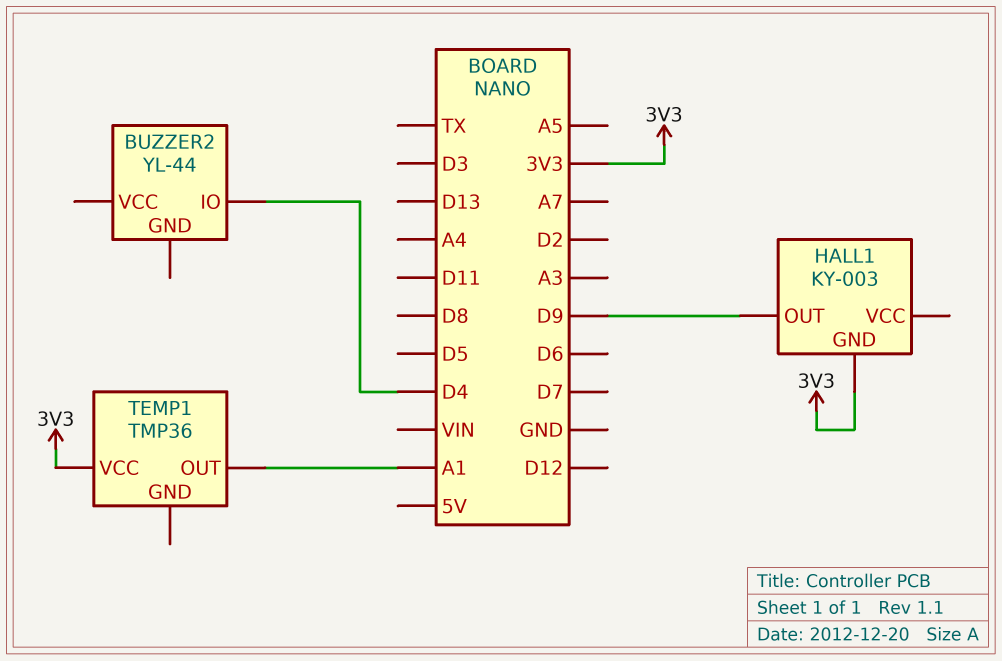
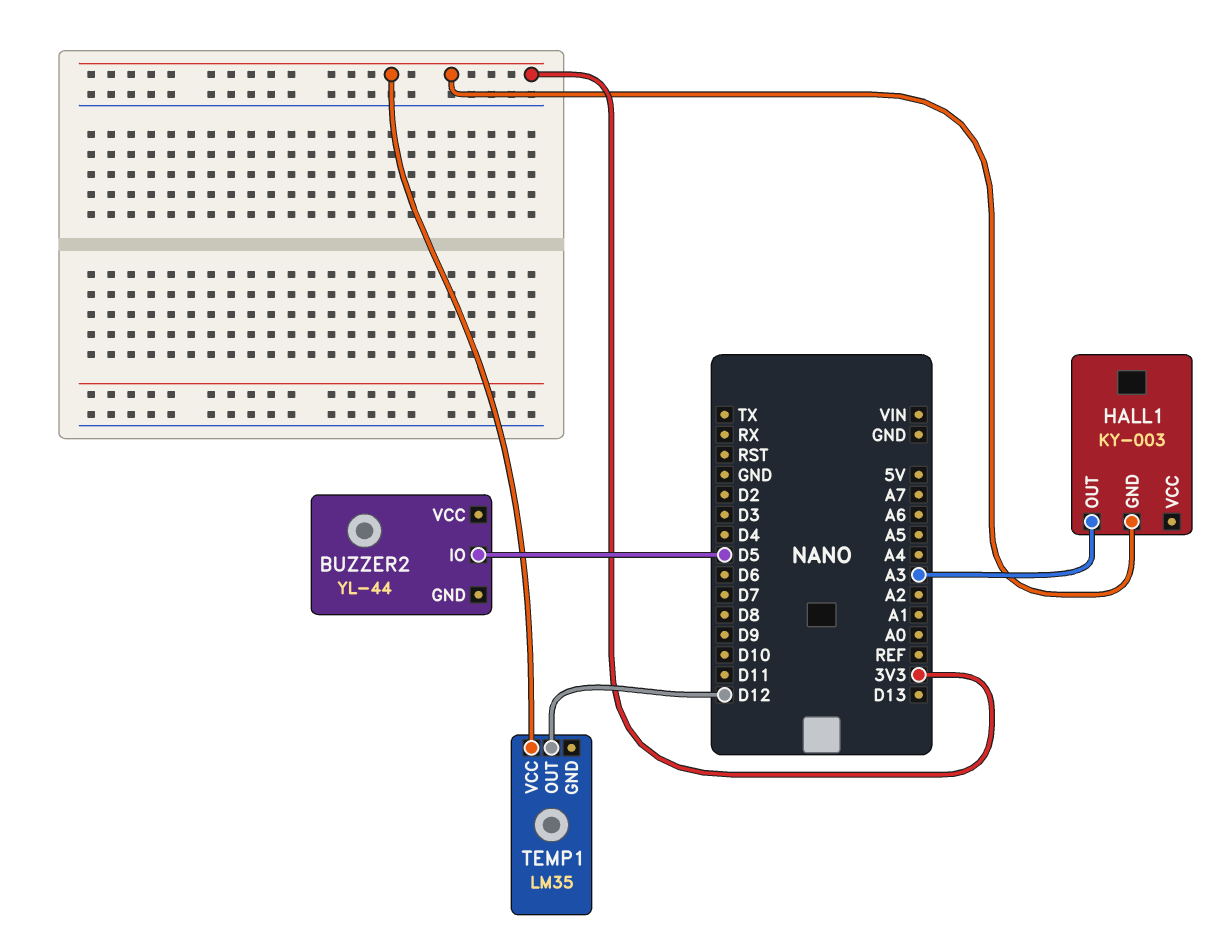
BUZZER2 pin IO: D4 -> D5
HALL1 pin OUT: D9 -> A3
TEMP1: TMP36 -> LM35
TEMP1 pin OUT: A1 -> D12

